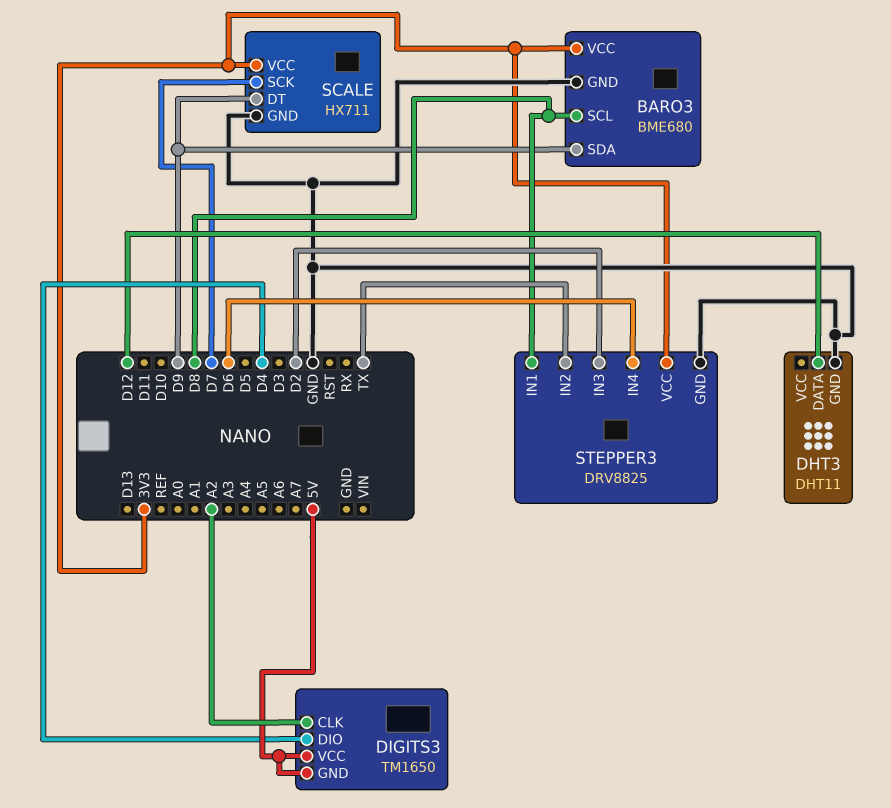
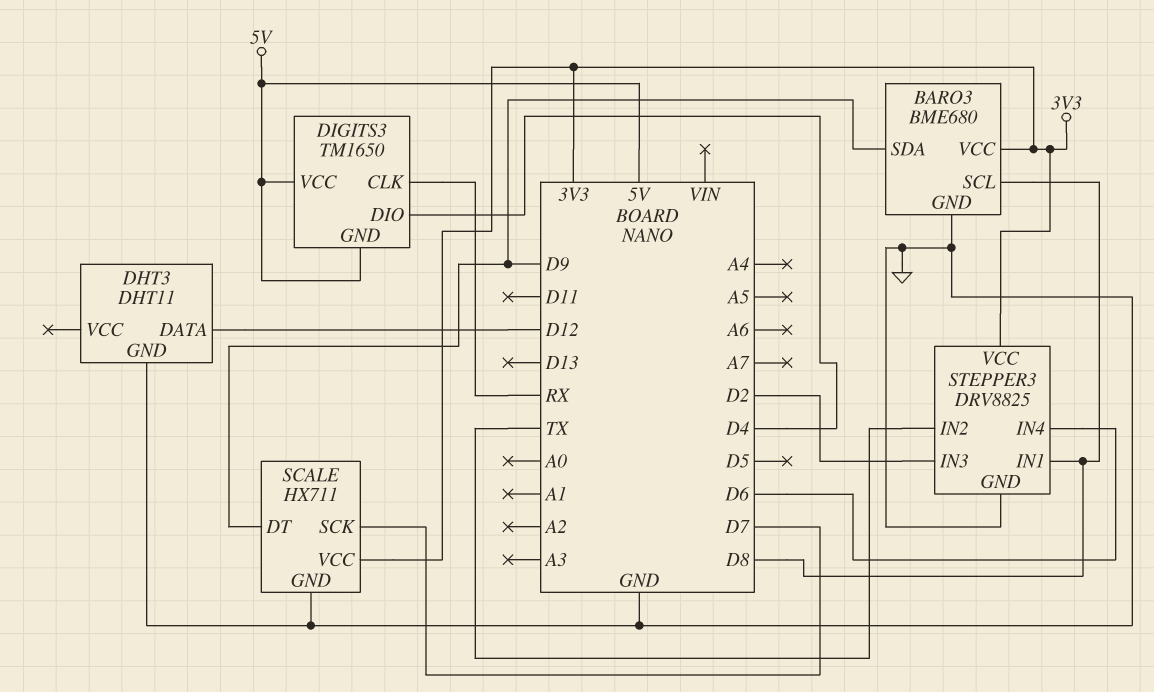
DIGITS3 pin CLK: A2 -> RX

